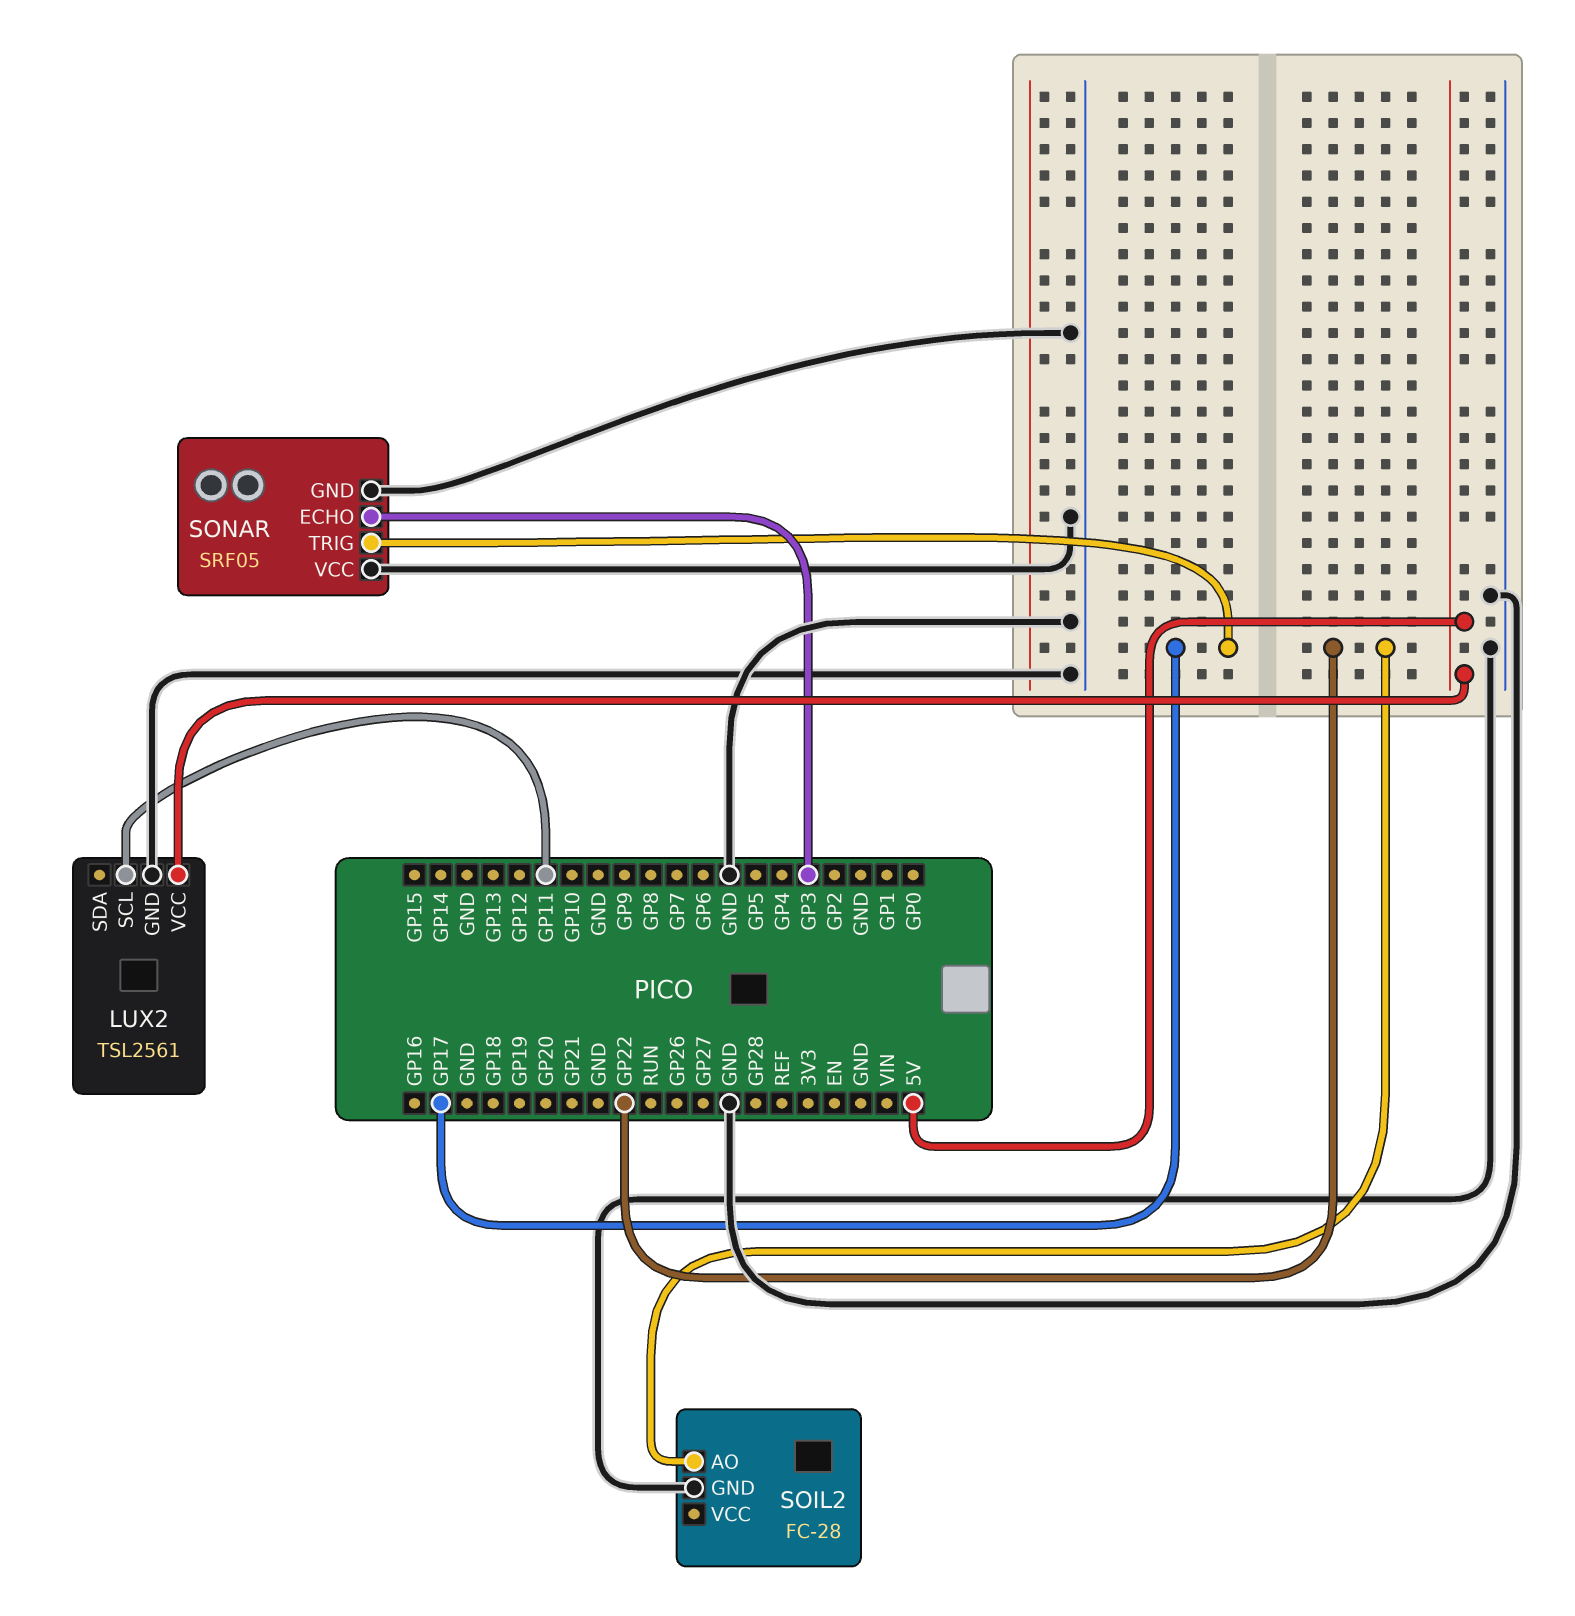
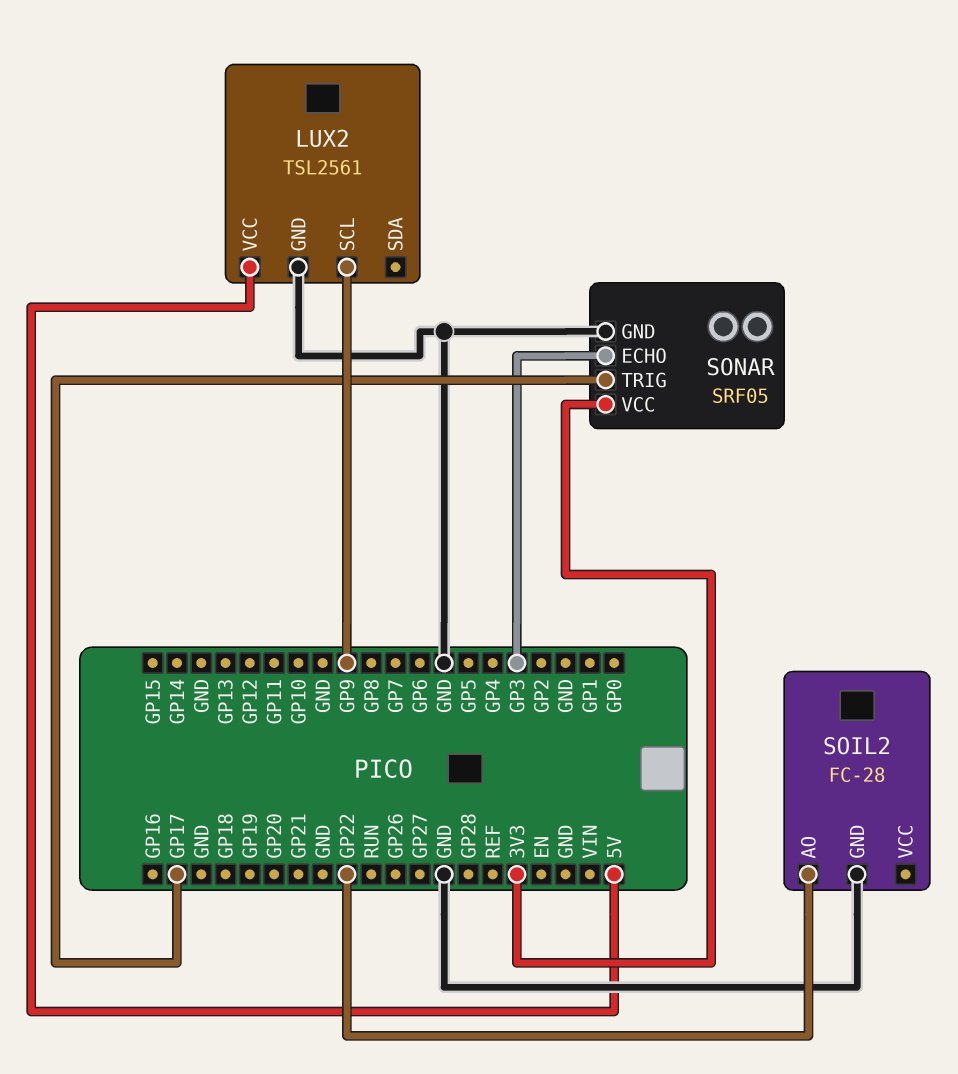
LUX2 pin SCL: GP11 -> GP9
SONAR pin VCC: GND -> 3V3

